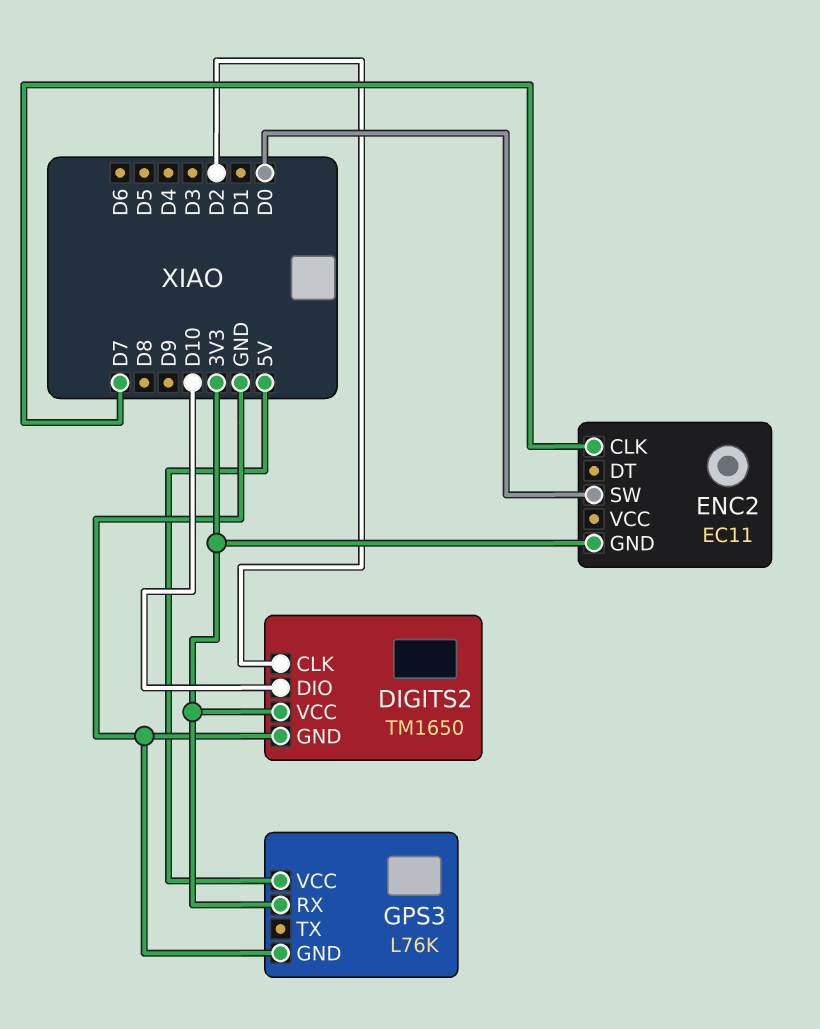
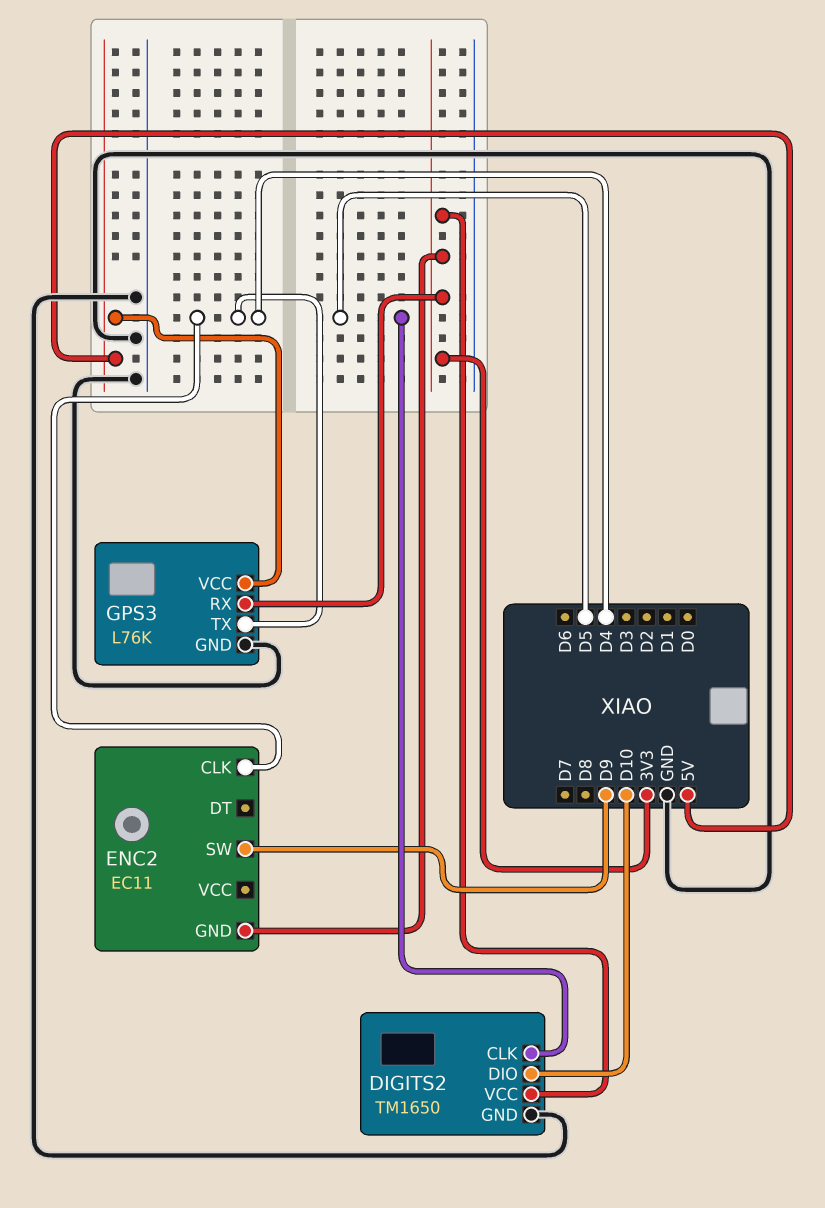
DIGITS2 pin CLK: D2 -> D5
ENC2 pin CLK: D7 -> D4
ENC2 pin SW: D0 -> D9
GPS3 pin TX: none -> D4

